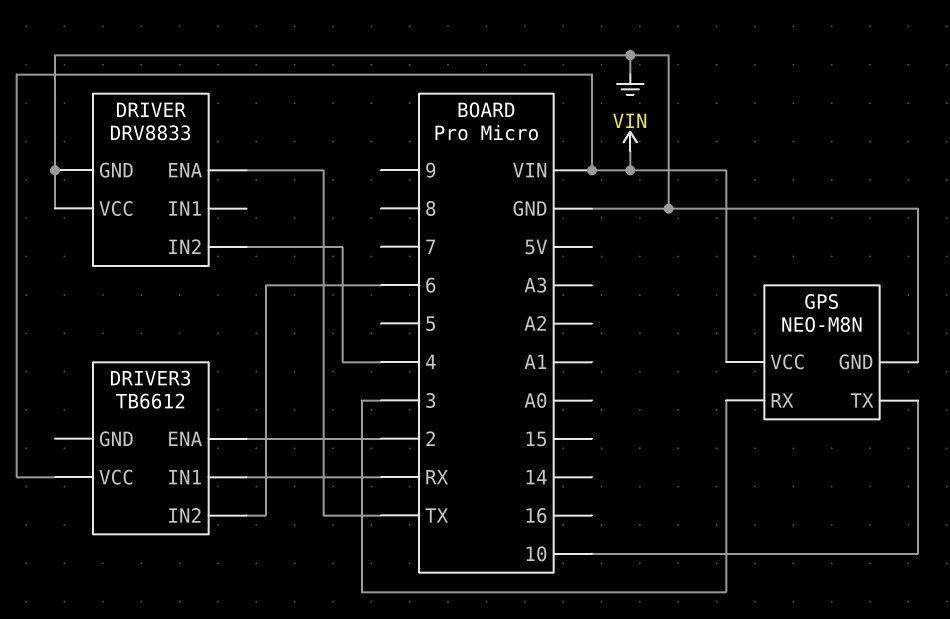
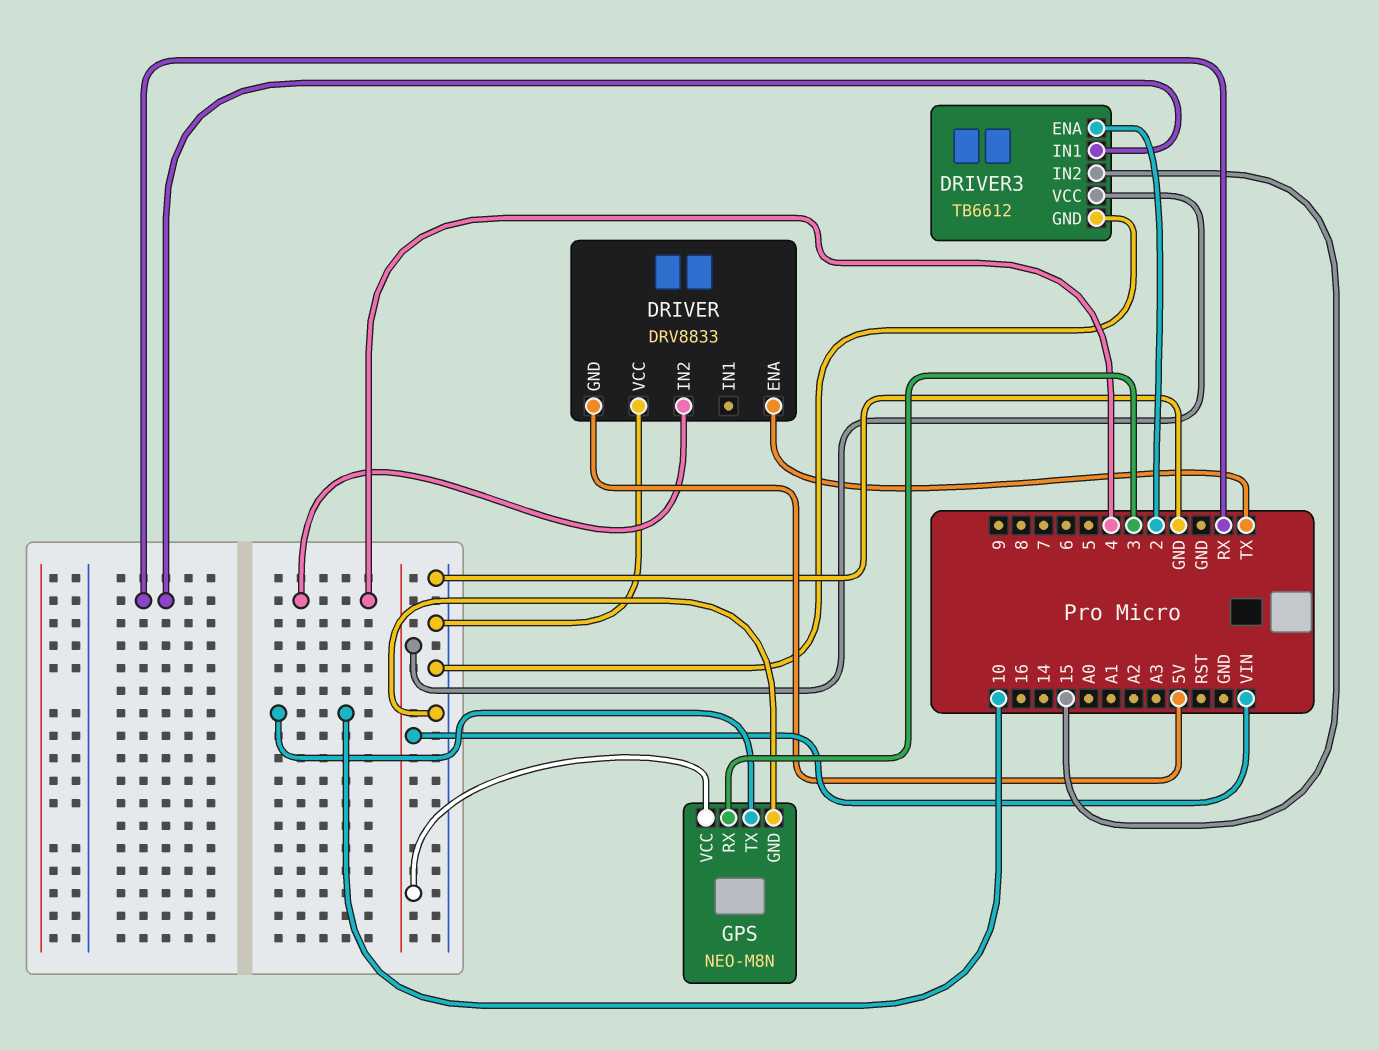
DRIVER pin GND: GND -> 5V
DRIVER3 pin GND: none -> GND
DRIVER3 pin IN2: 6 -> 15

